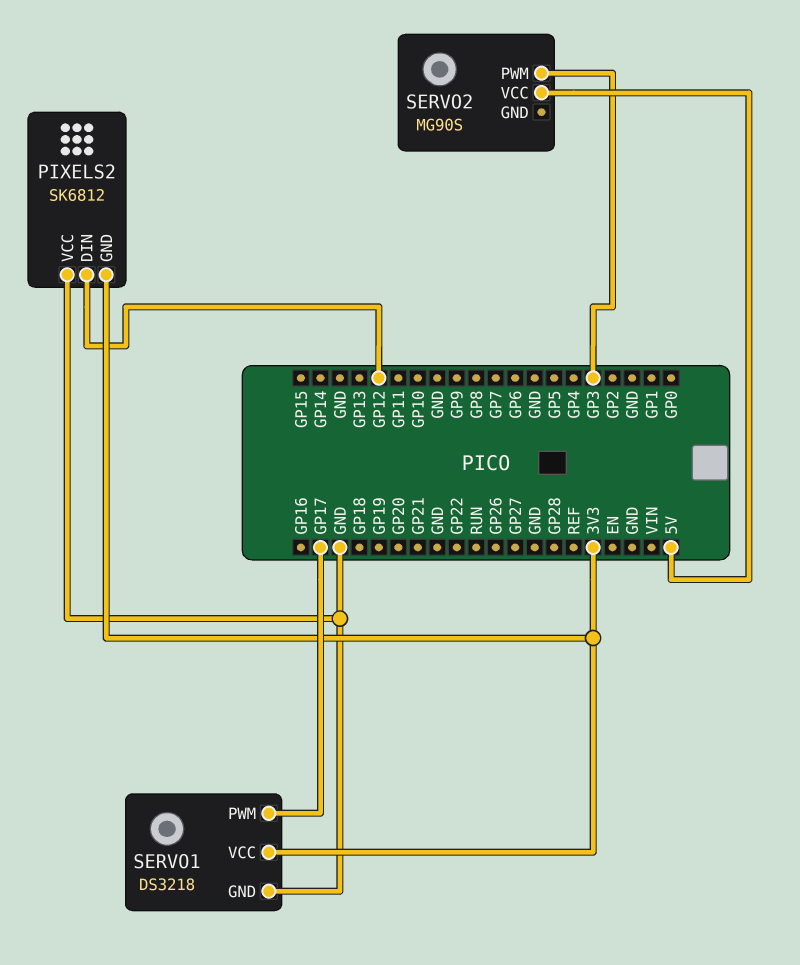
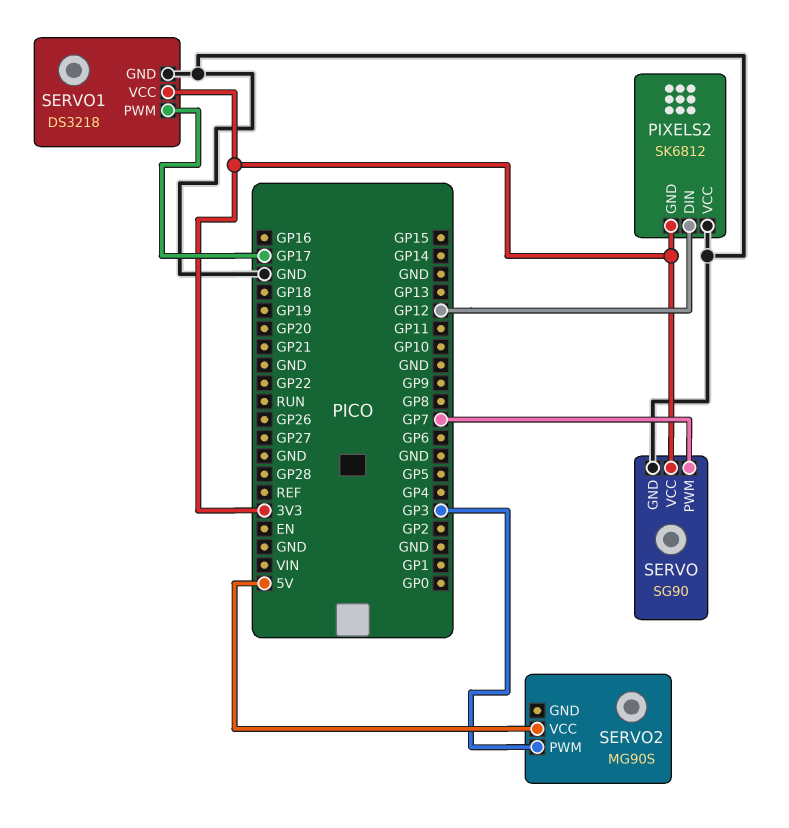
SERVO: none -> SG90
SERVO pin GND: none -> GND
SERVO pin PWM: none -> GP7
SERVO pin VCC: none -> 3V3

